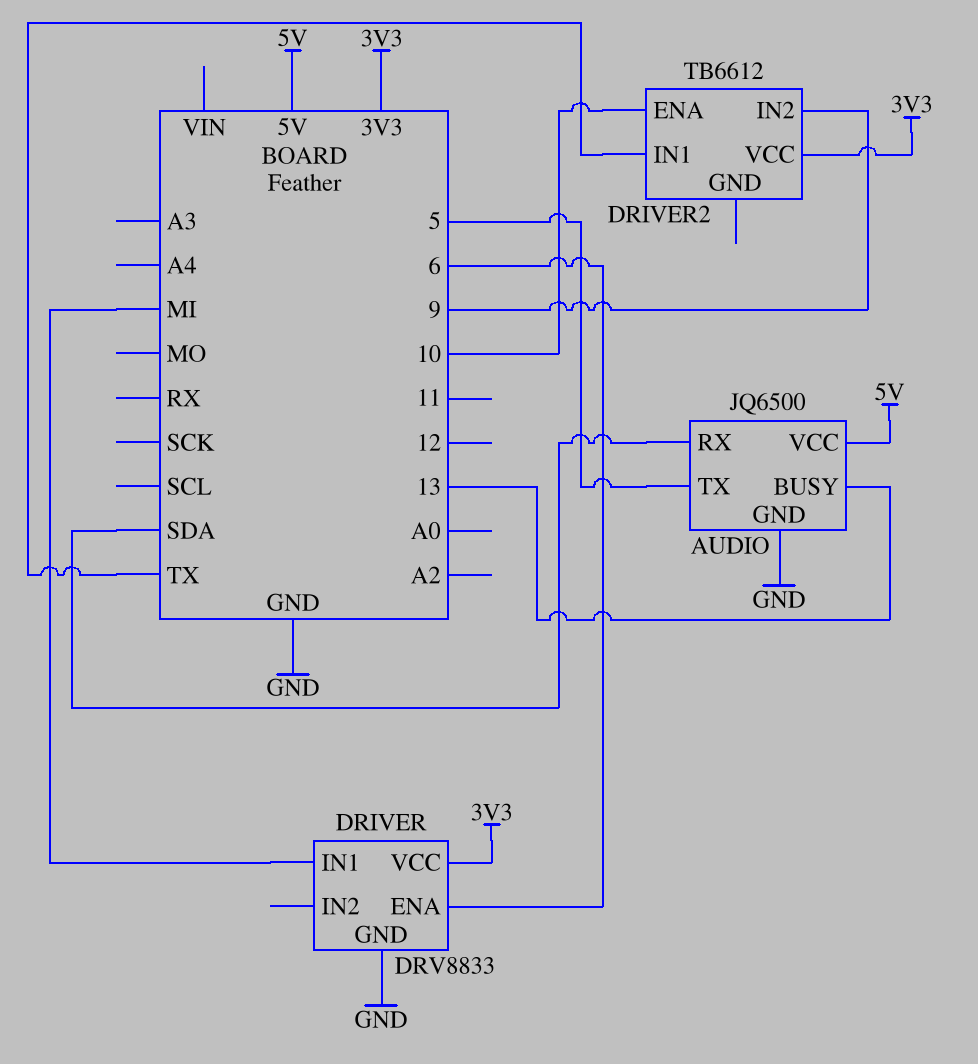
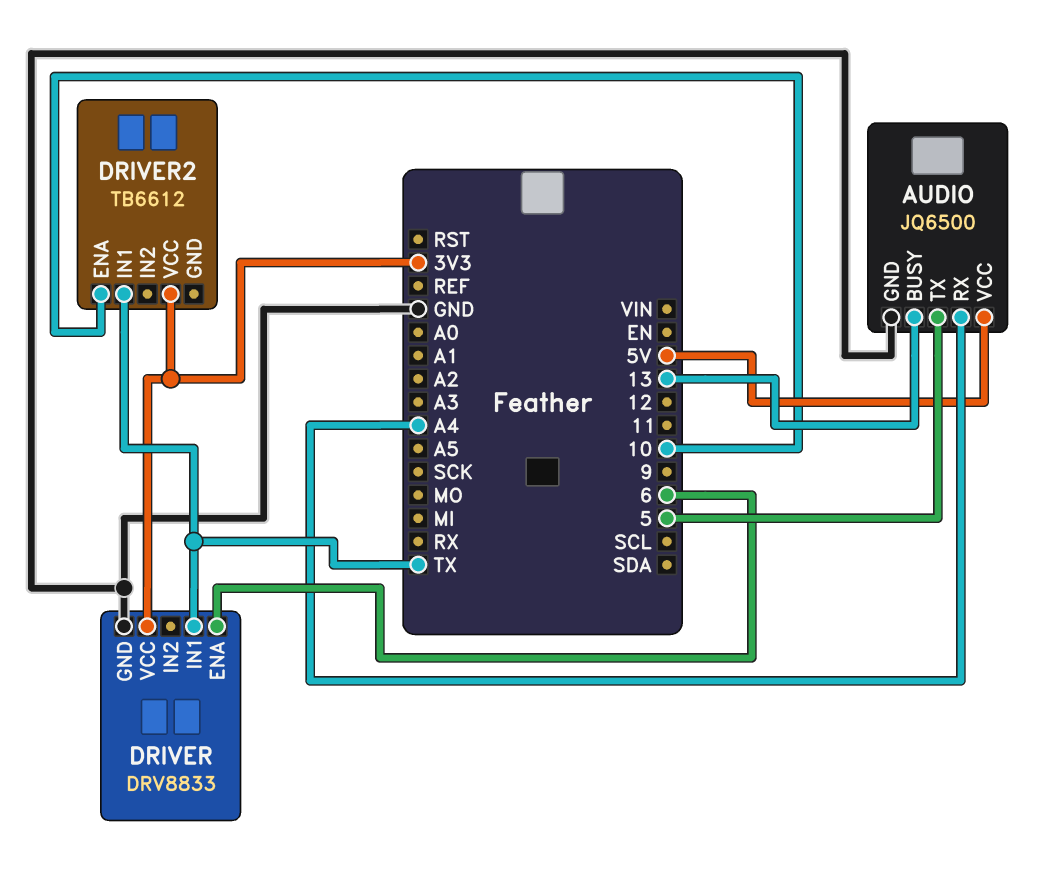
AUDIO pin RX: SDA -> A4
DRIVER pin IN1: MI -> TX
DRIVER2 pin IN2: 9 -> none

